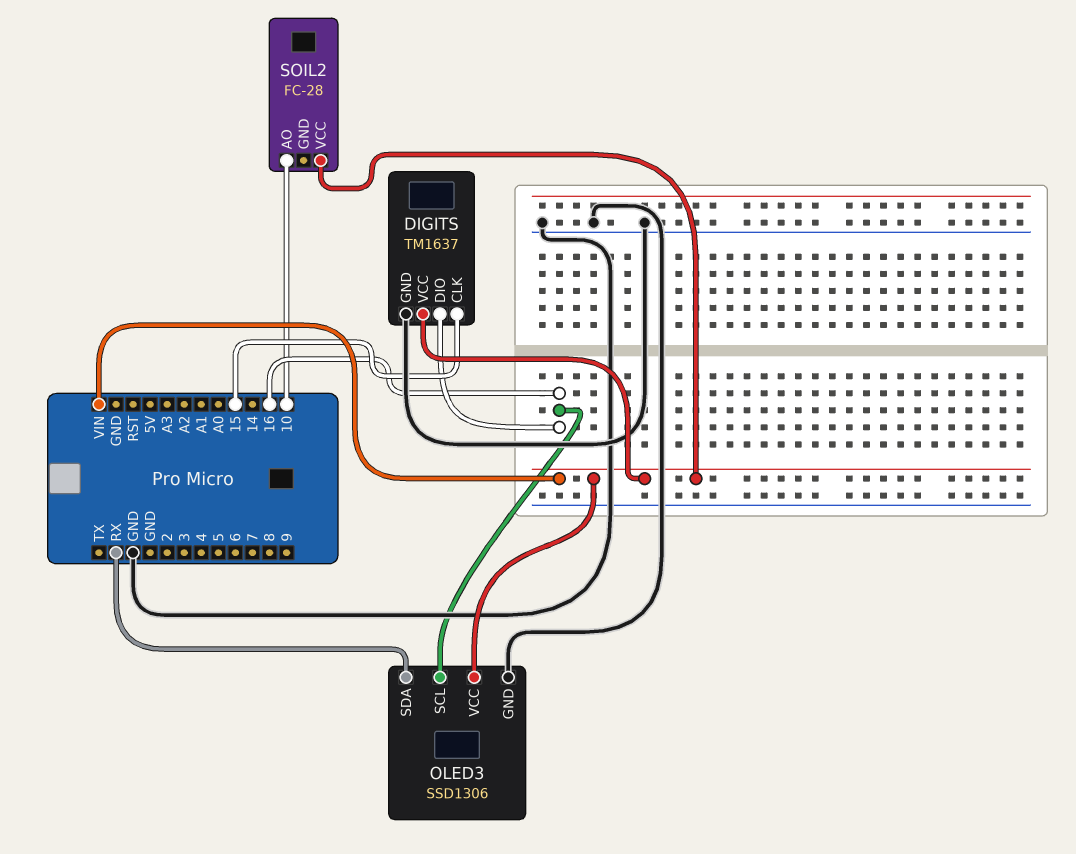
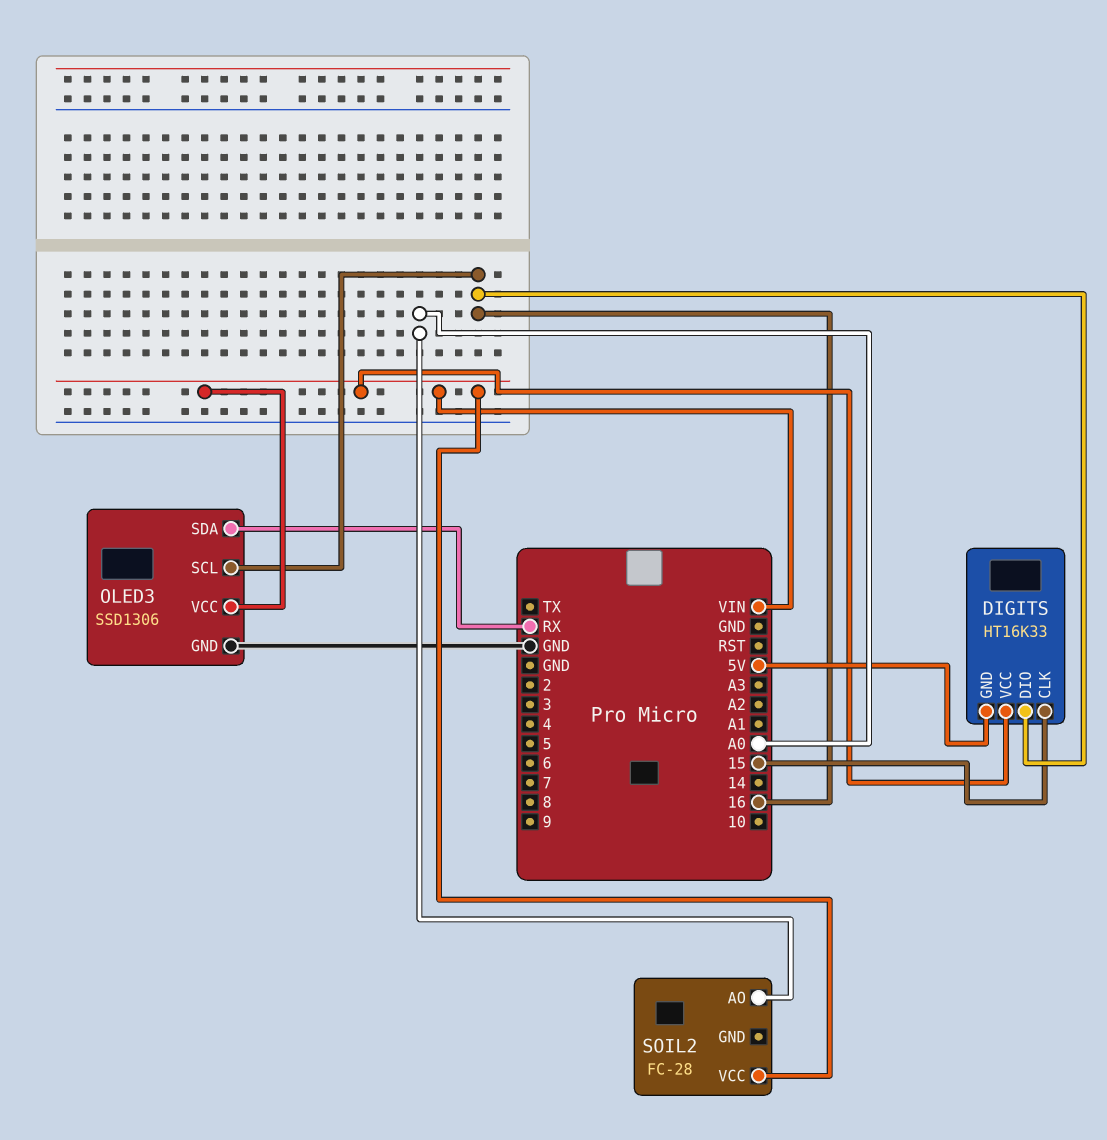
DIGITS: TM1637 -> HT16K33
DIGITS pin GND: GND -> 5V
SOIL2 pin AO: 10 -> A0

